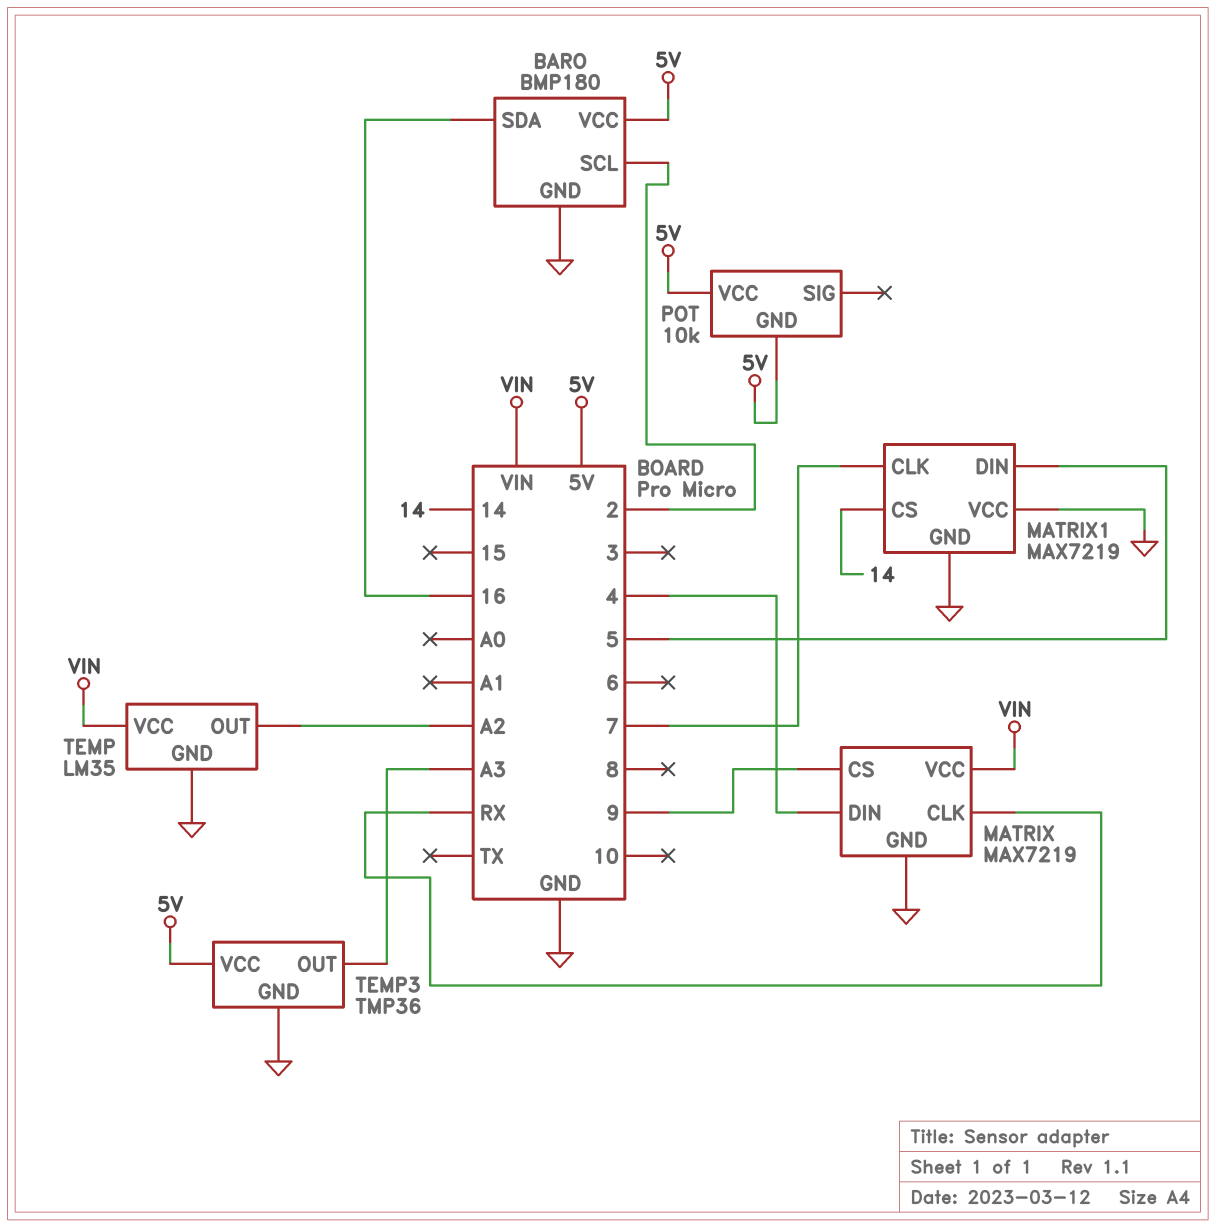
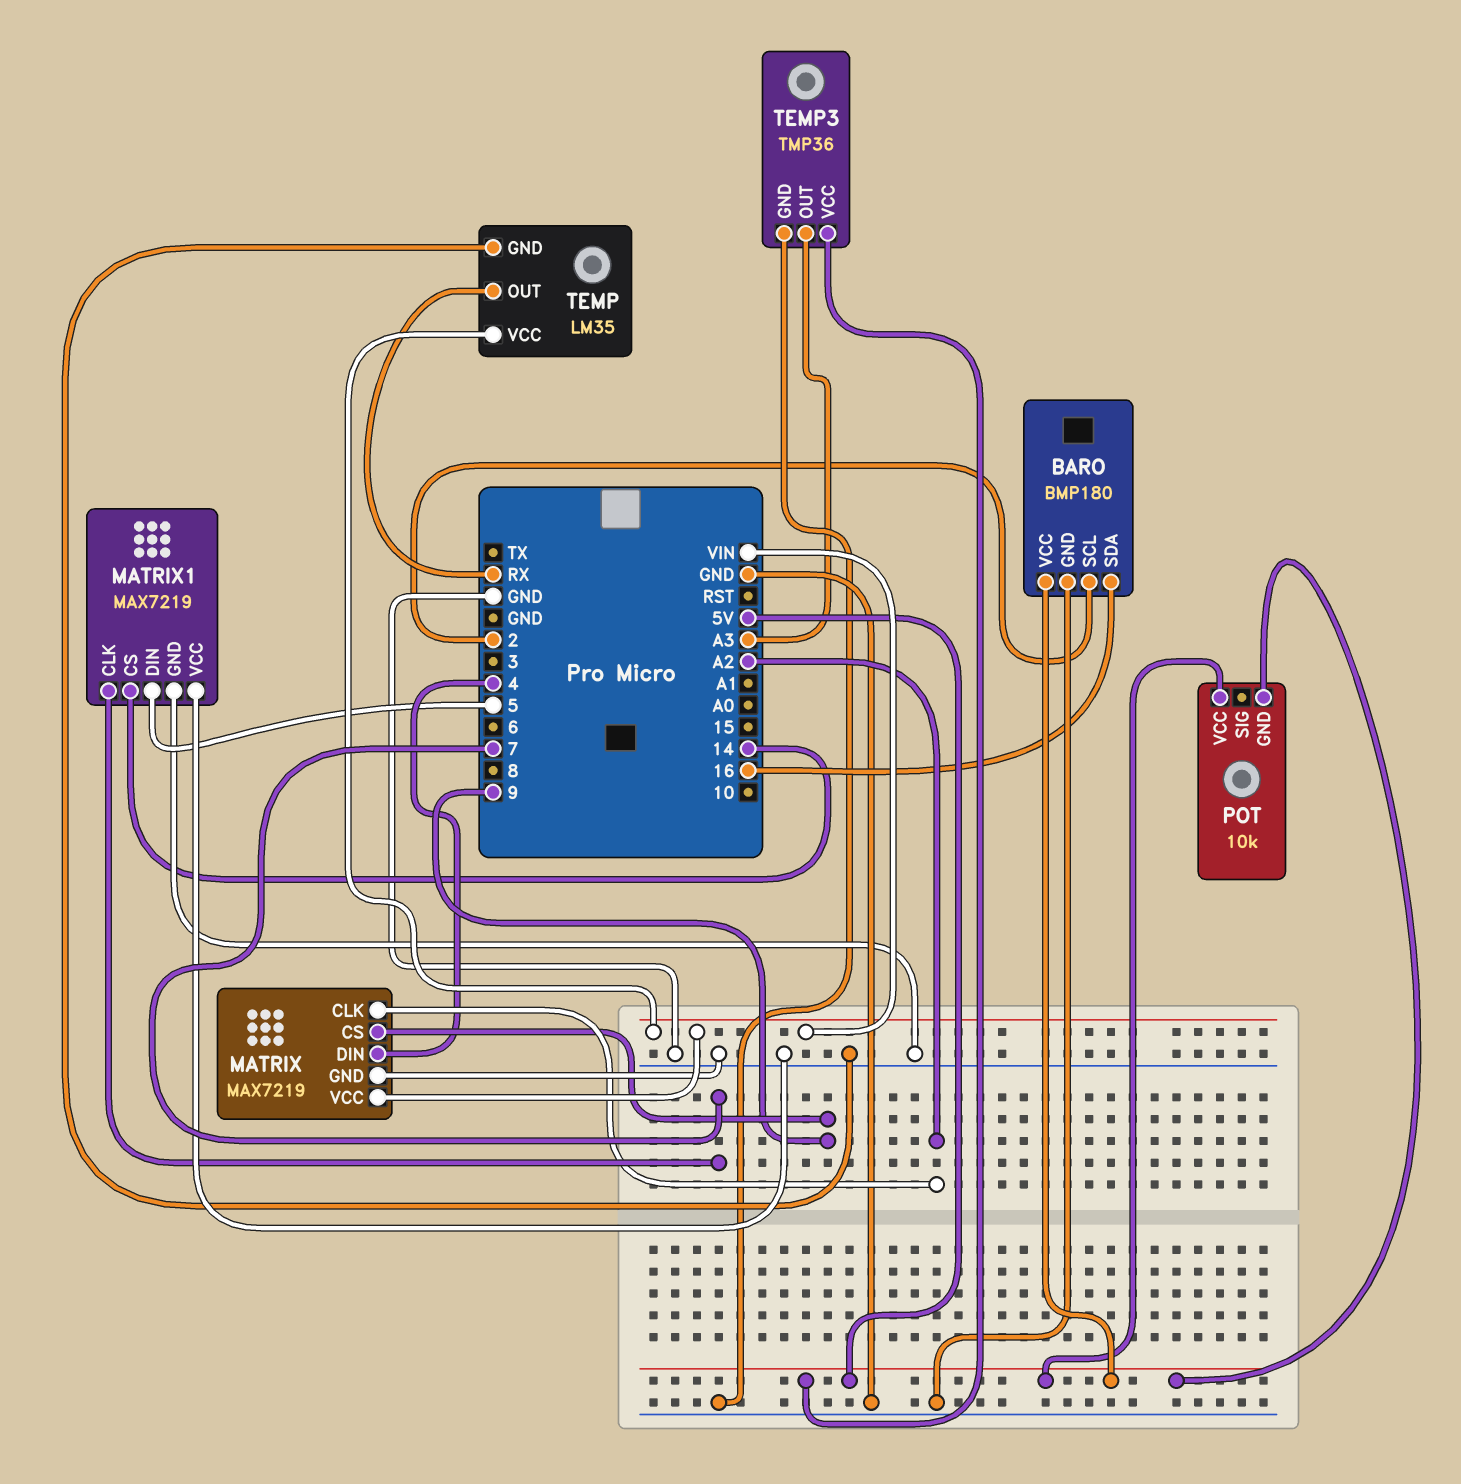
MATRIX pin CLK: RX -> A2
TEMP pin OUT: A2 -> RX

